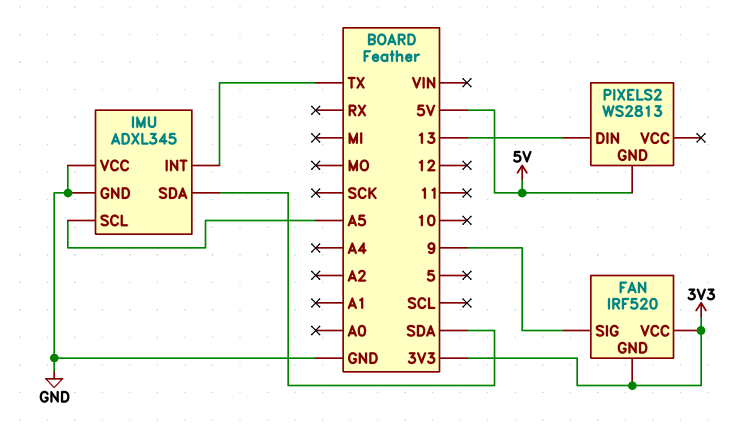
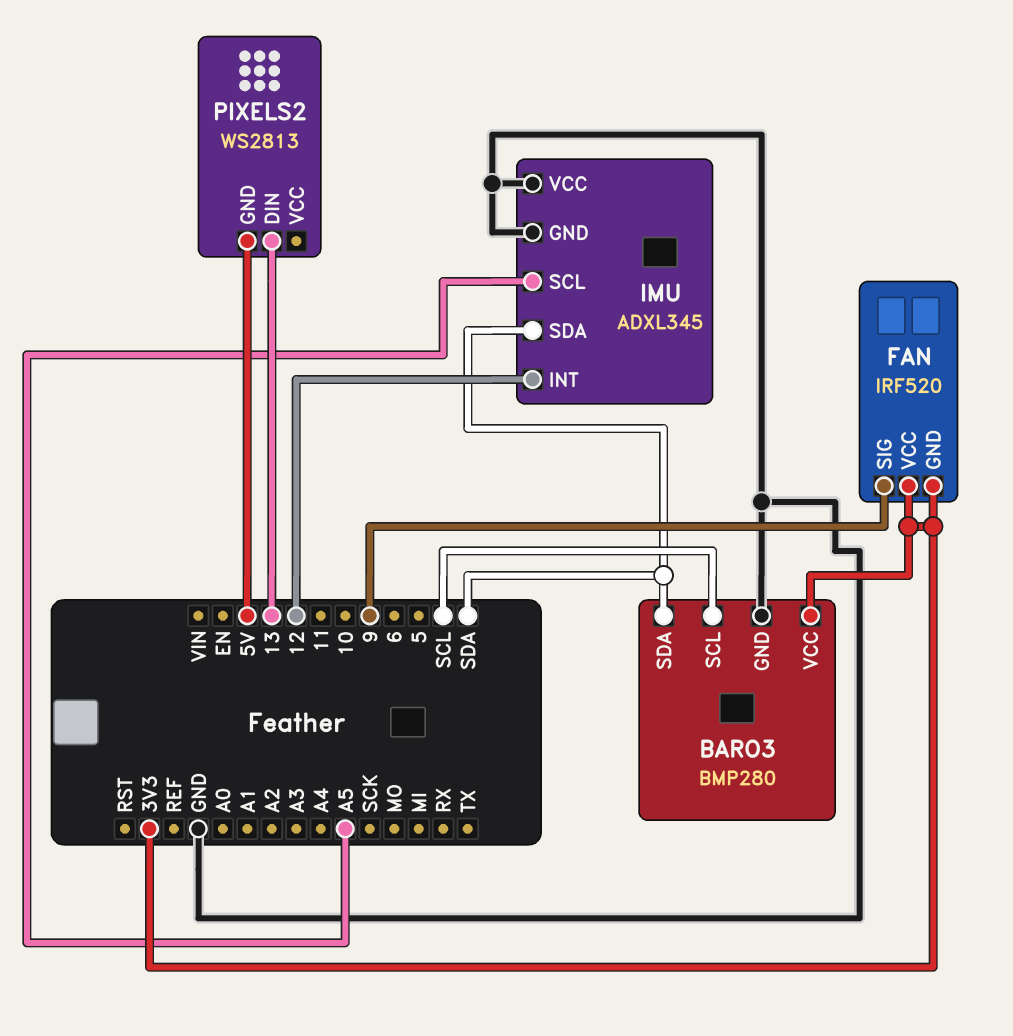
BARO3: none -> BMP280
BARO3 pin GND: none -> GND
BARO3 pin SCL: none -> SCL
BARO3 pin SDA: none -> SDA
BARO3 pin VCC: none -> 3V3
IMU pin INT: TX -> 12

